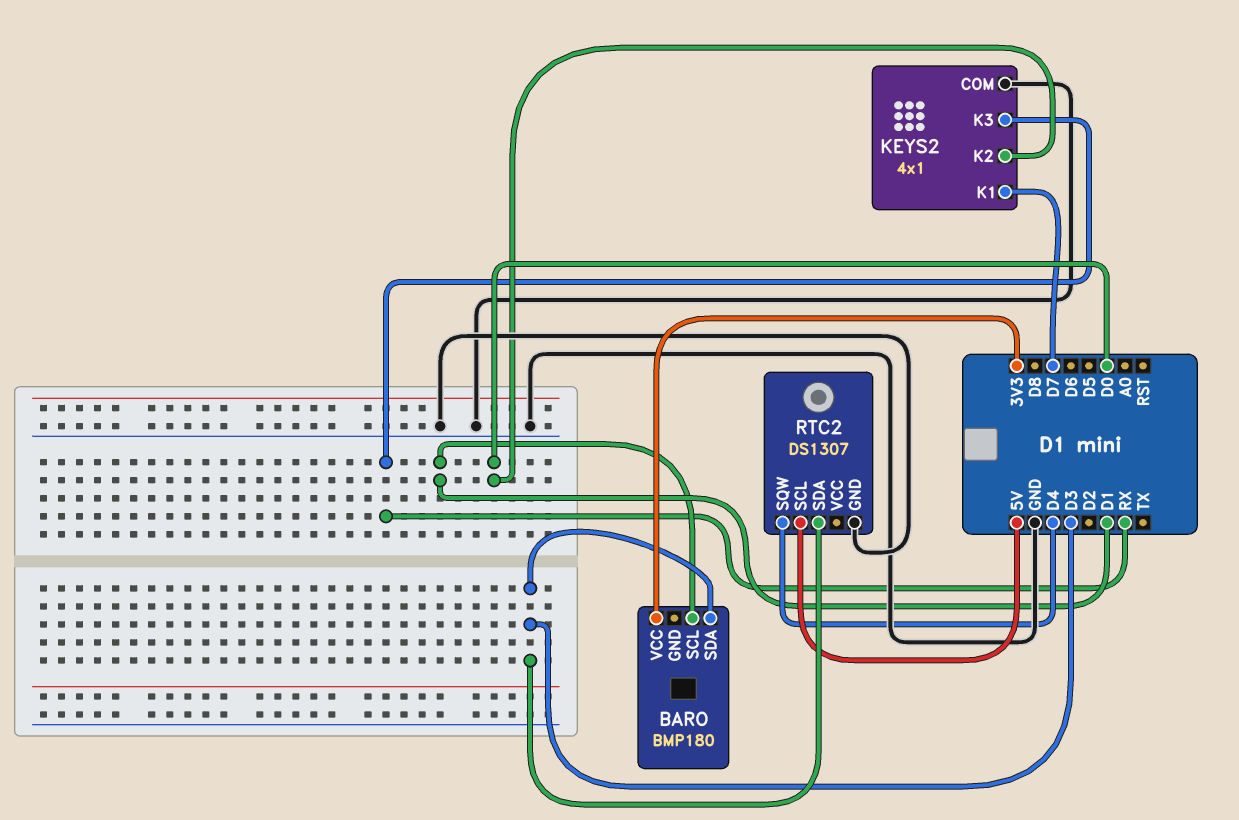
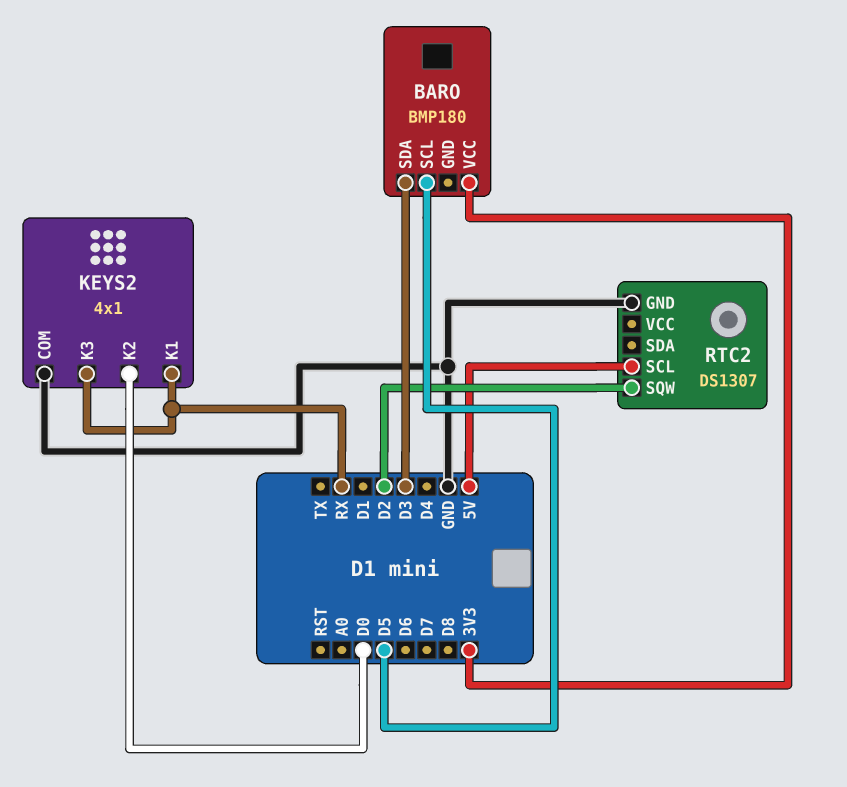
BARO pin SCL: D1 -> D5
KEYS2 pin K1: D7 -> RX
RTC2 pin SDA: D3 -> none
RTC2 pin SQW: D4 -> D2

